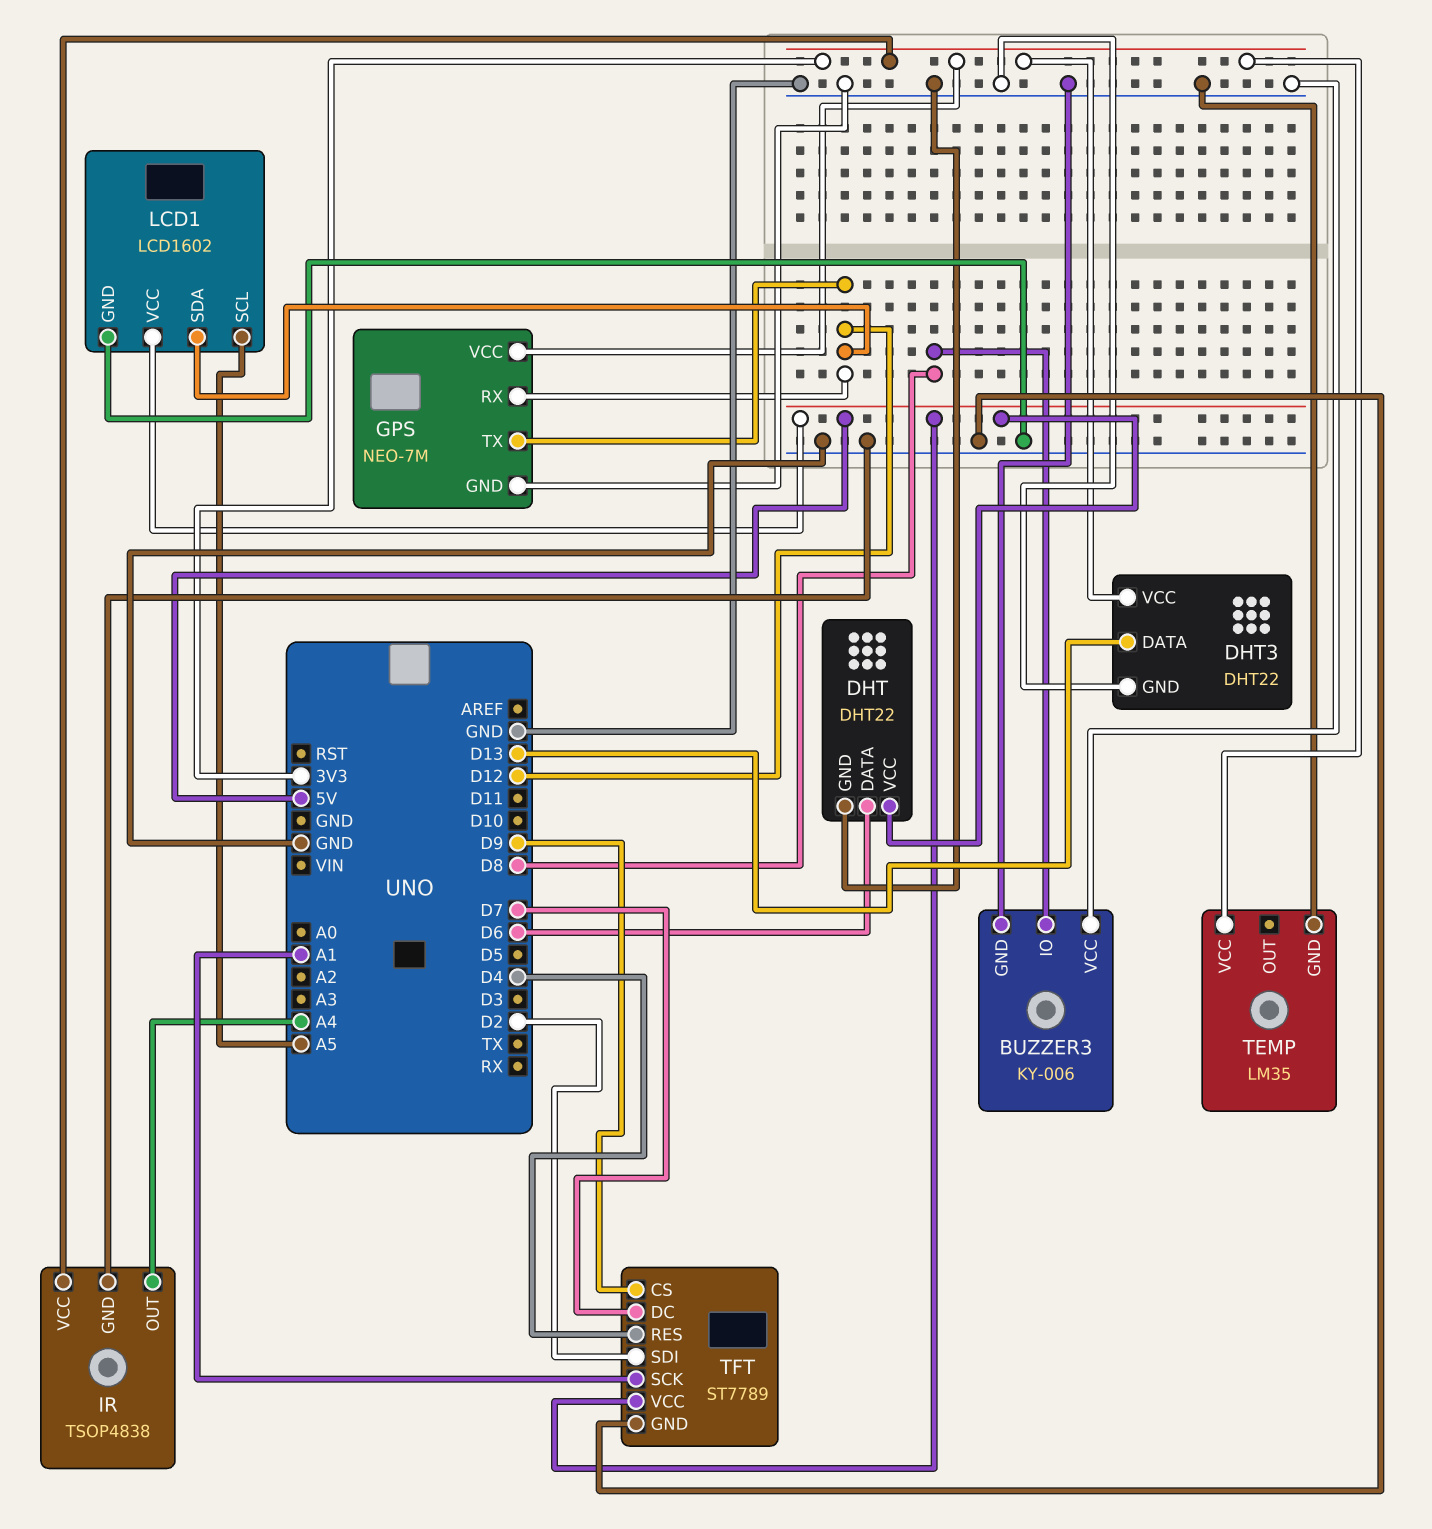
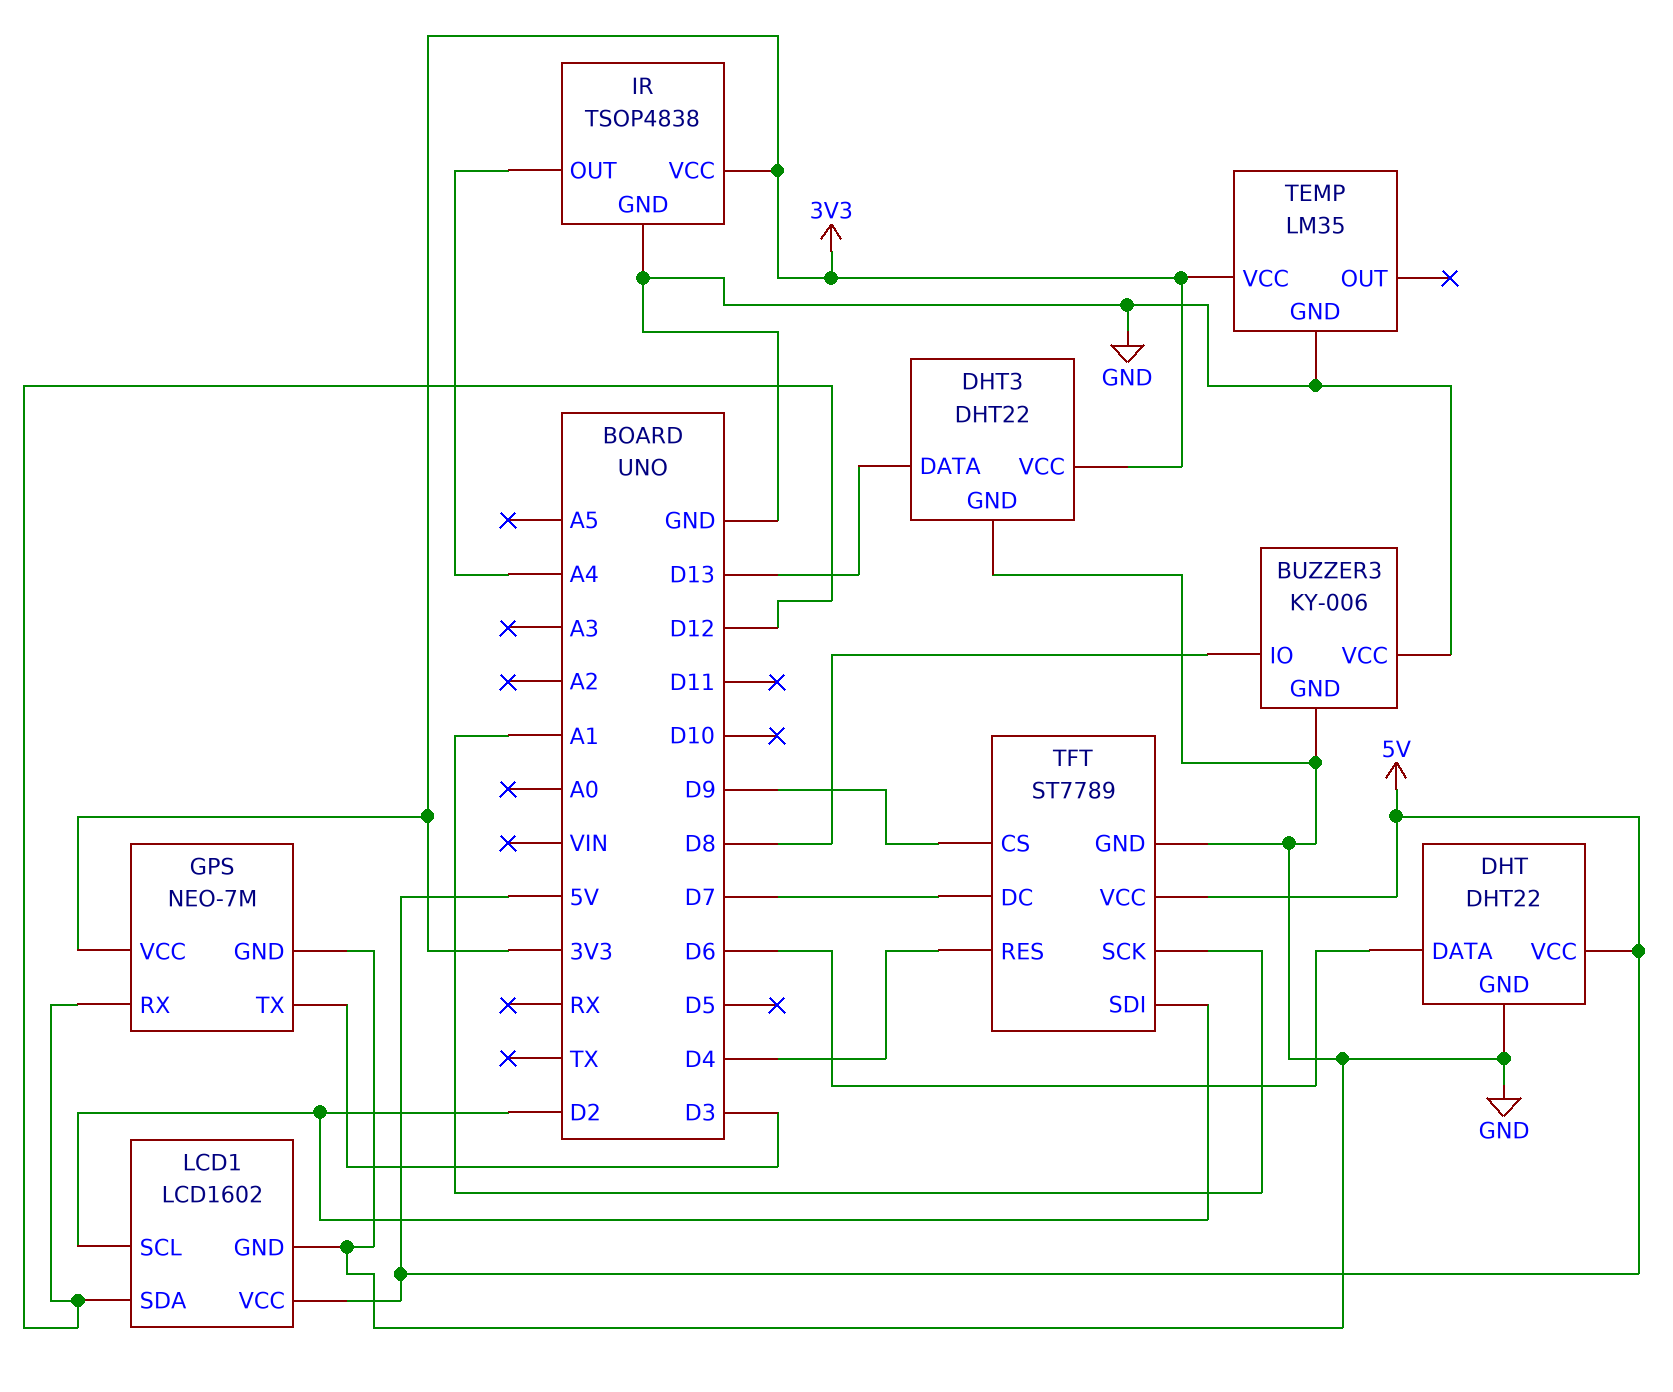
GPS pin TX: D12 -> D3
LCD1 pin SCL: A5 -> D2

